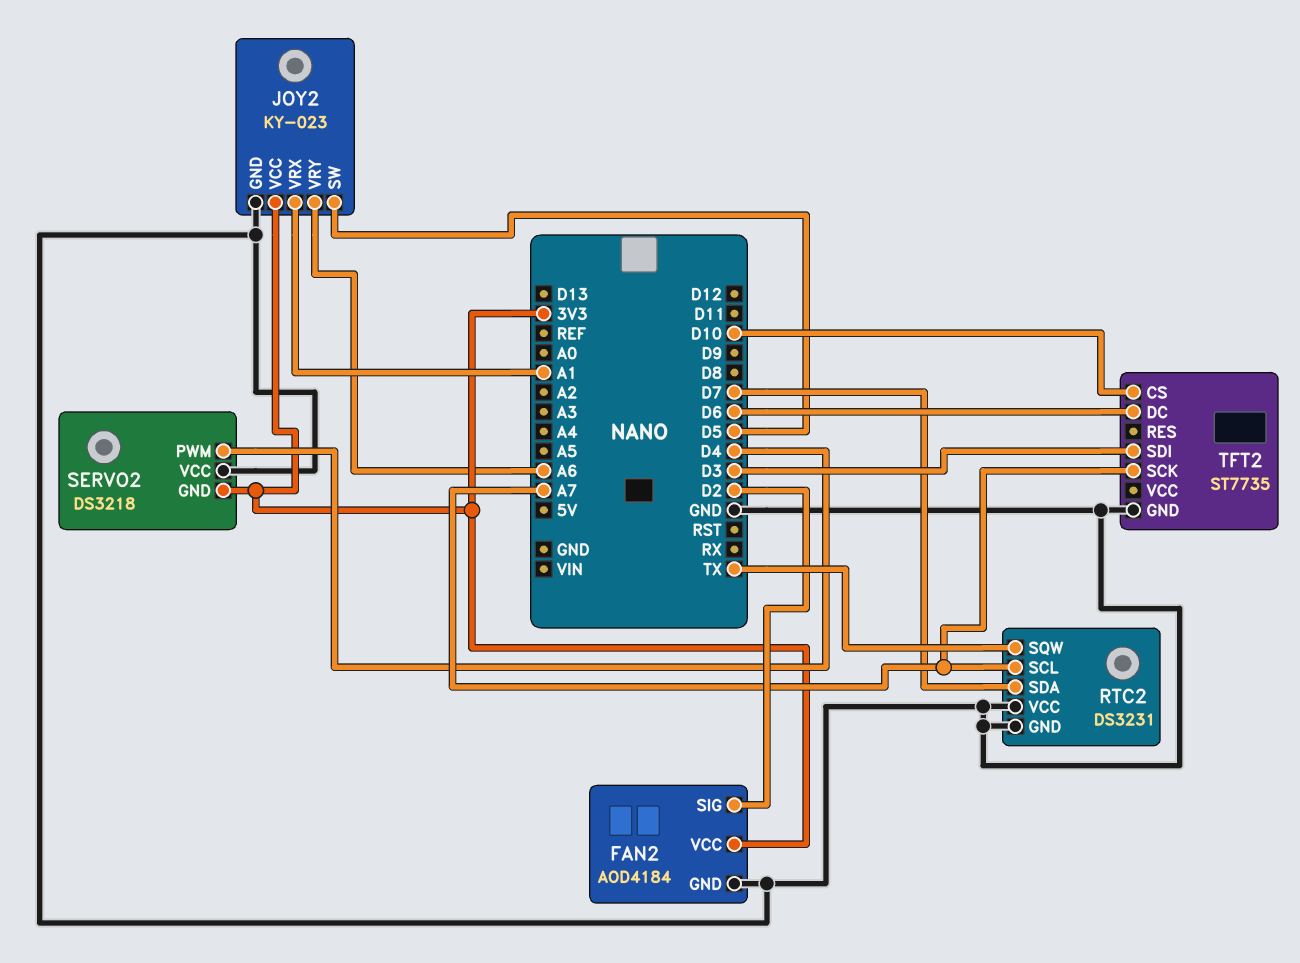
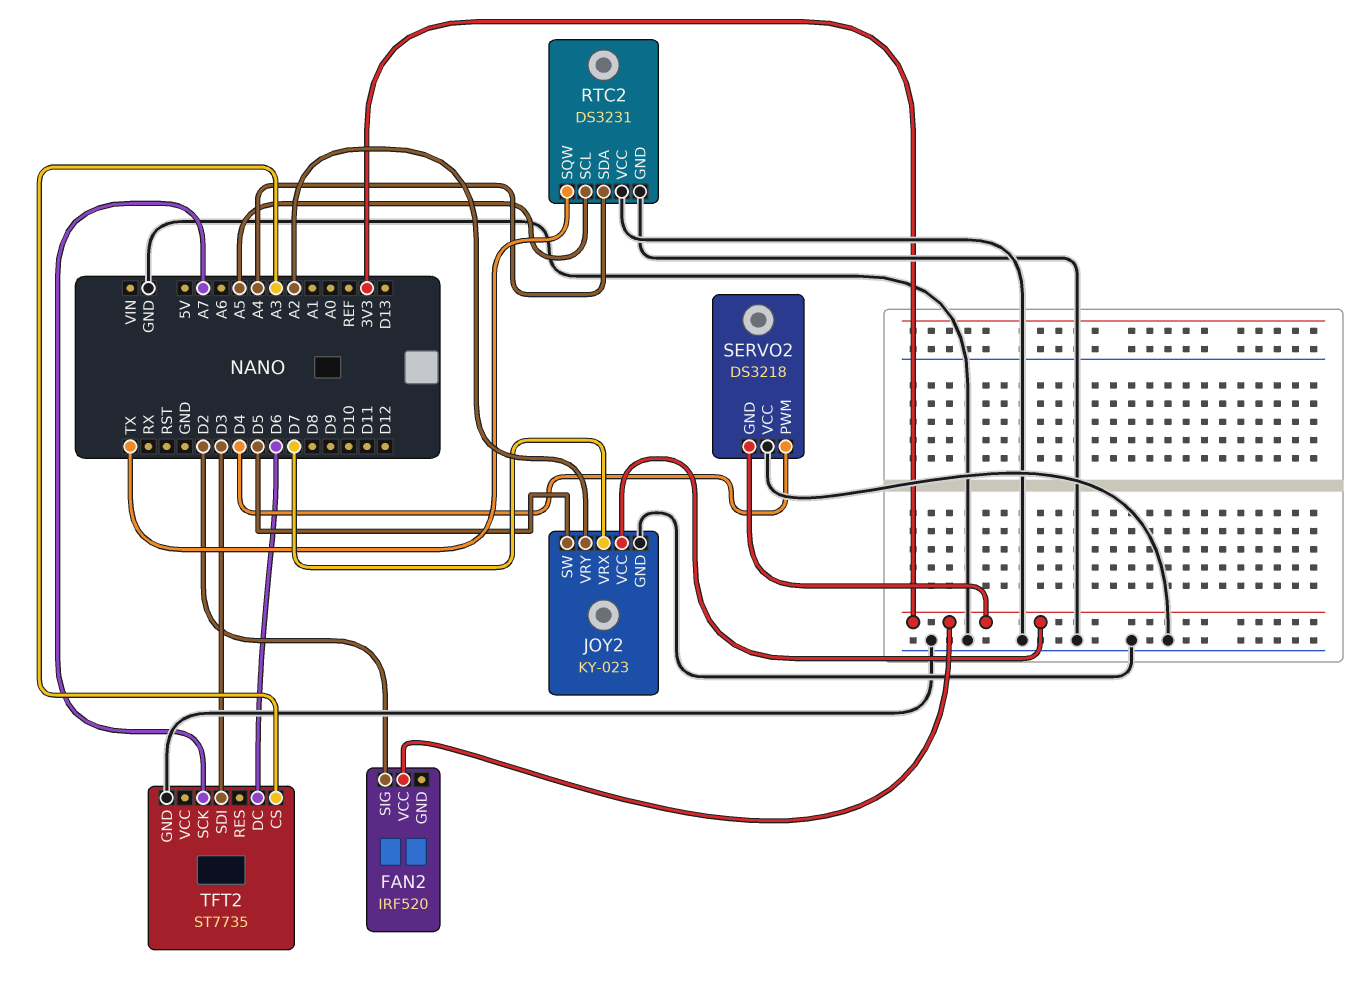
FAN2: AOD4184 -> IRF520
FAN2 pin GND: GND -> none
JOY2 pin VRX: A1 -> D7
JOY2 pin VRY: A6 -> A2
RTC2 pin SCL: A7 -> A5
RTC2 pin SDA: D7 -> A4
TFT2 pin CS: D10 -> A3

